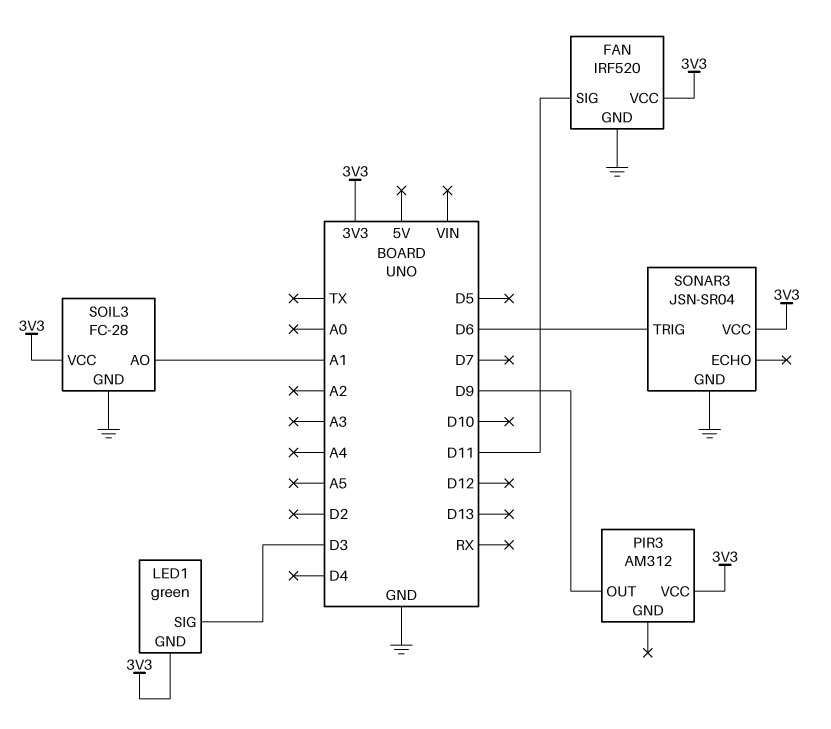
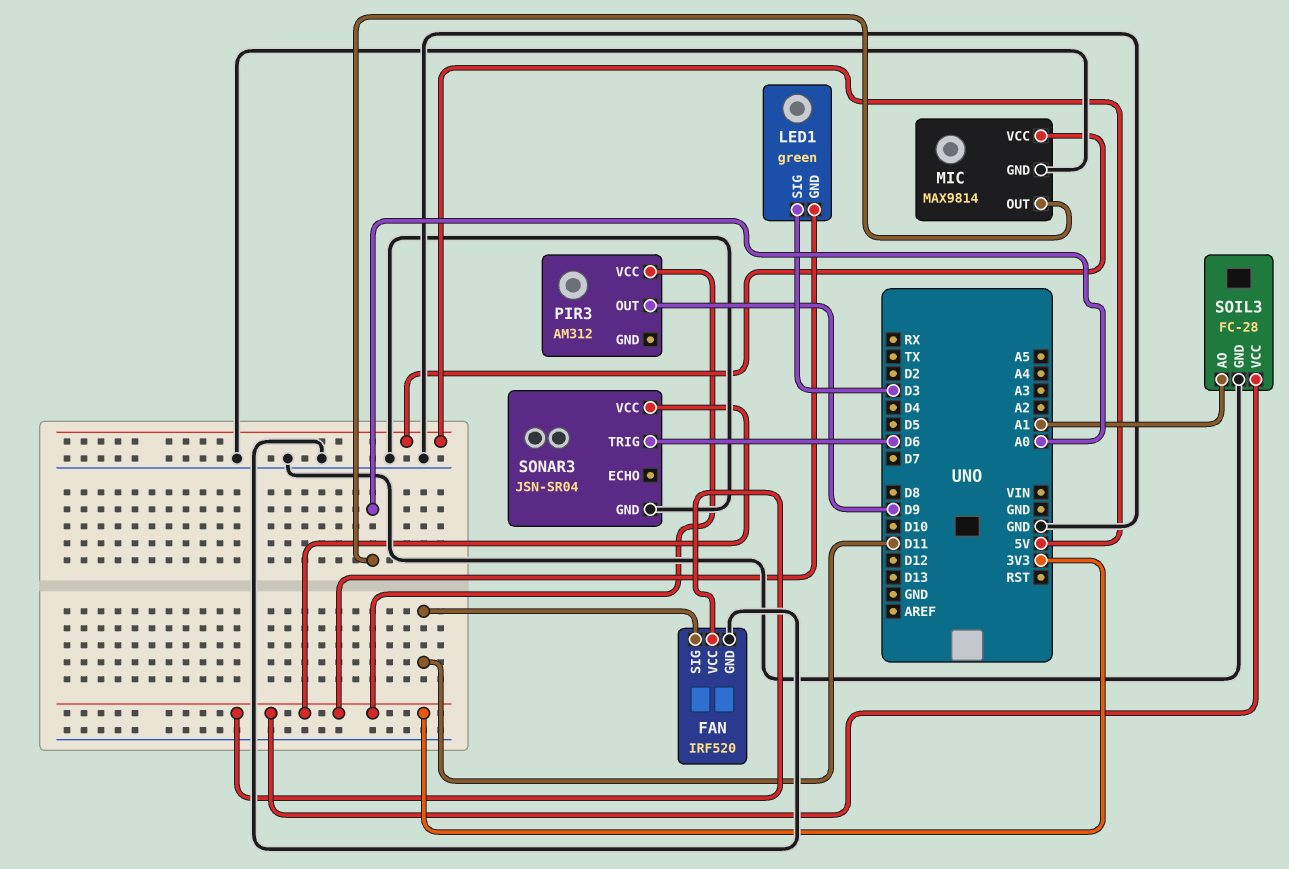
MIC: none -> MAX9814
MIC pin GND: none -> GND
MIC pin OUT: none -> A0
MIC pin VCC: none -> 5V

